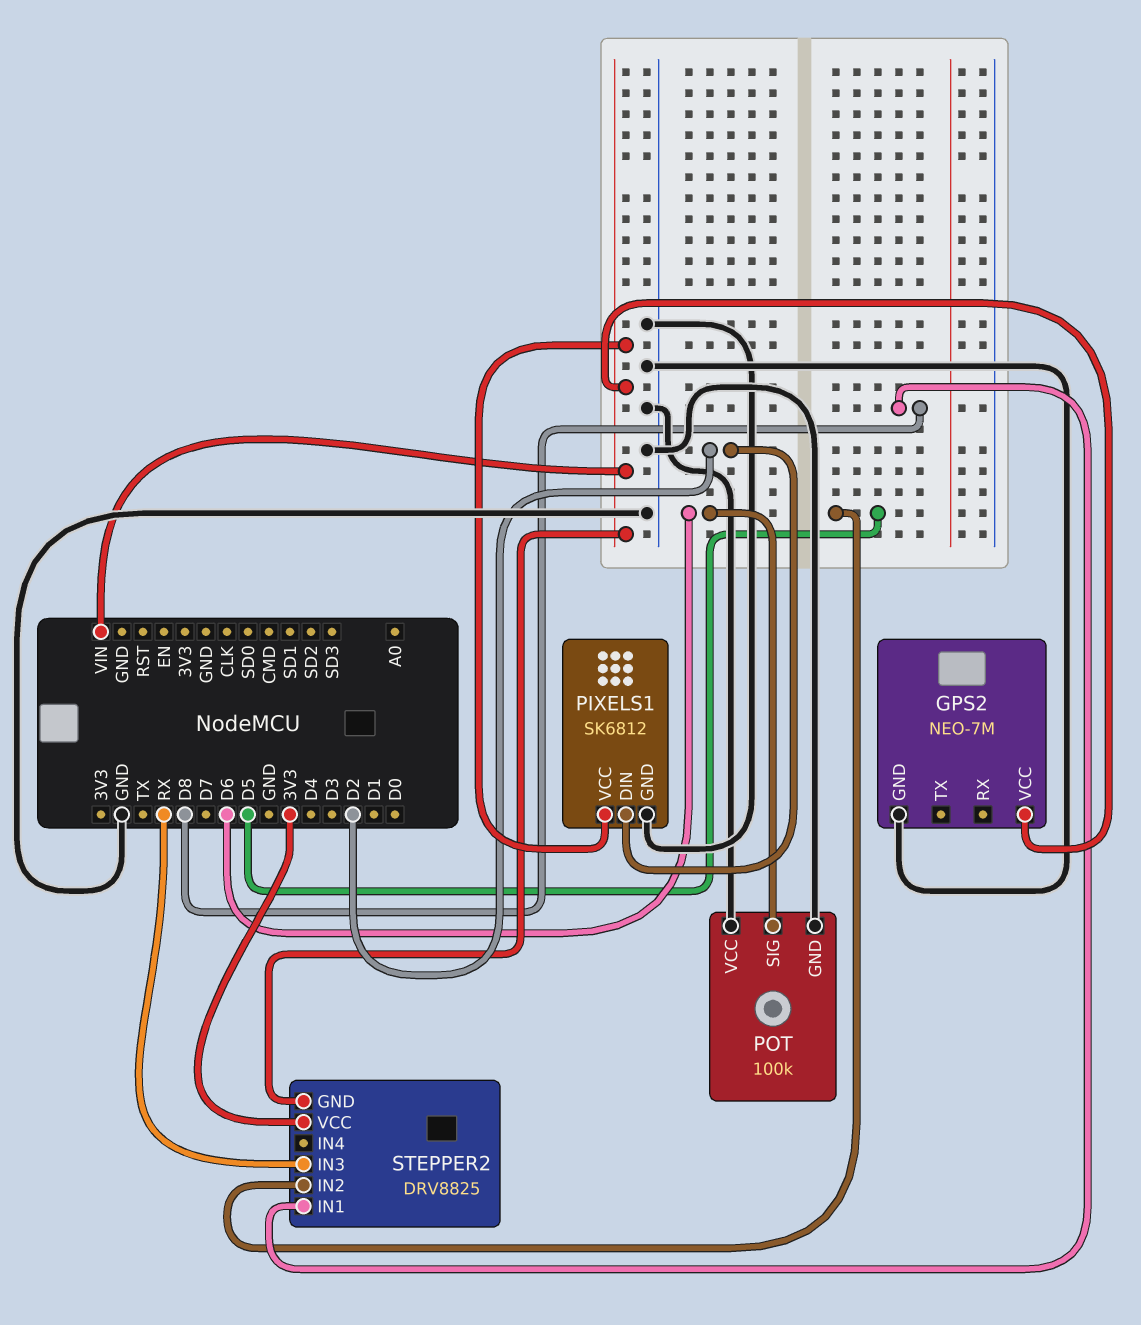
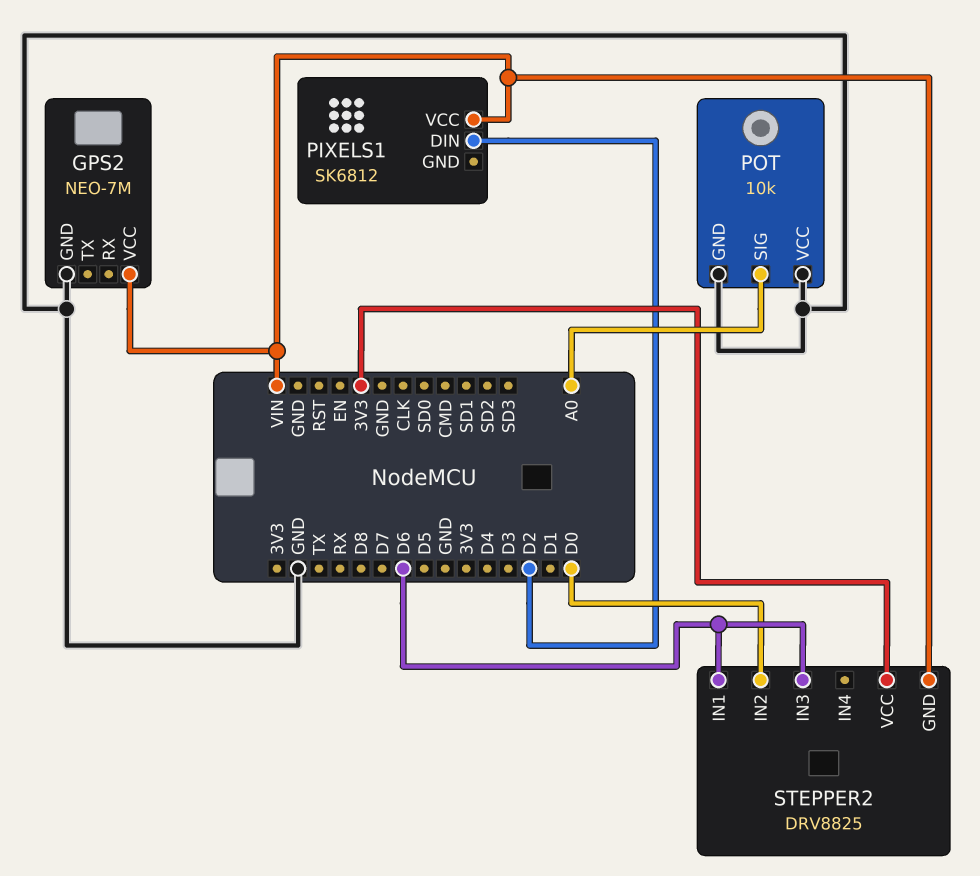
PIXELS1 pin GND: GND -> none
POT: 100k -> 10k
POT pin SIG: D6 -> A0
STEPPER2 pin IN1: D8 -> D6
STEPPER2 pin IN2: D5 -> D0
STEPPER2 pin IN3: RX -> D6

